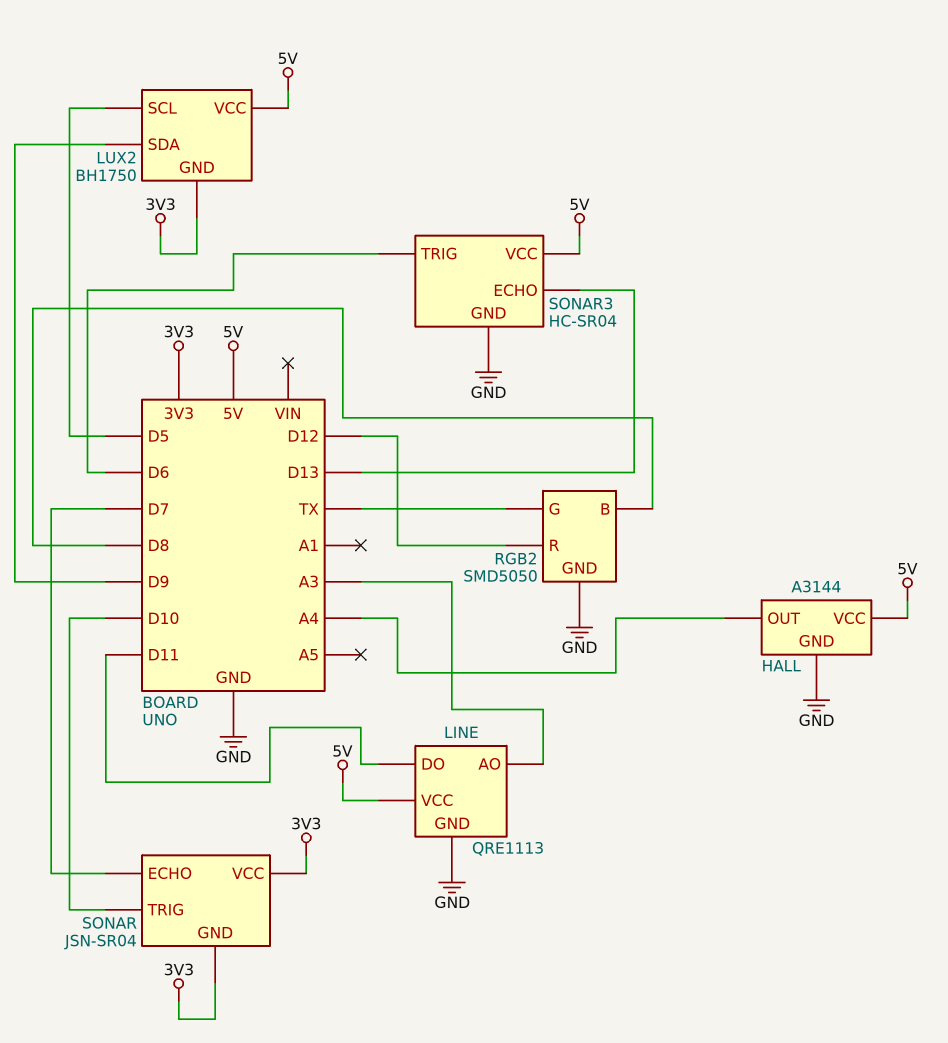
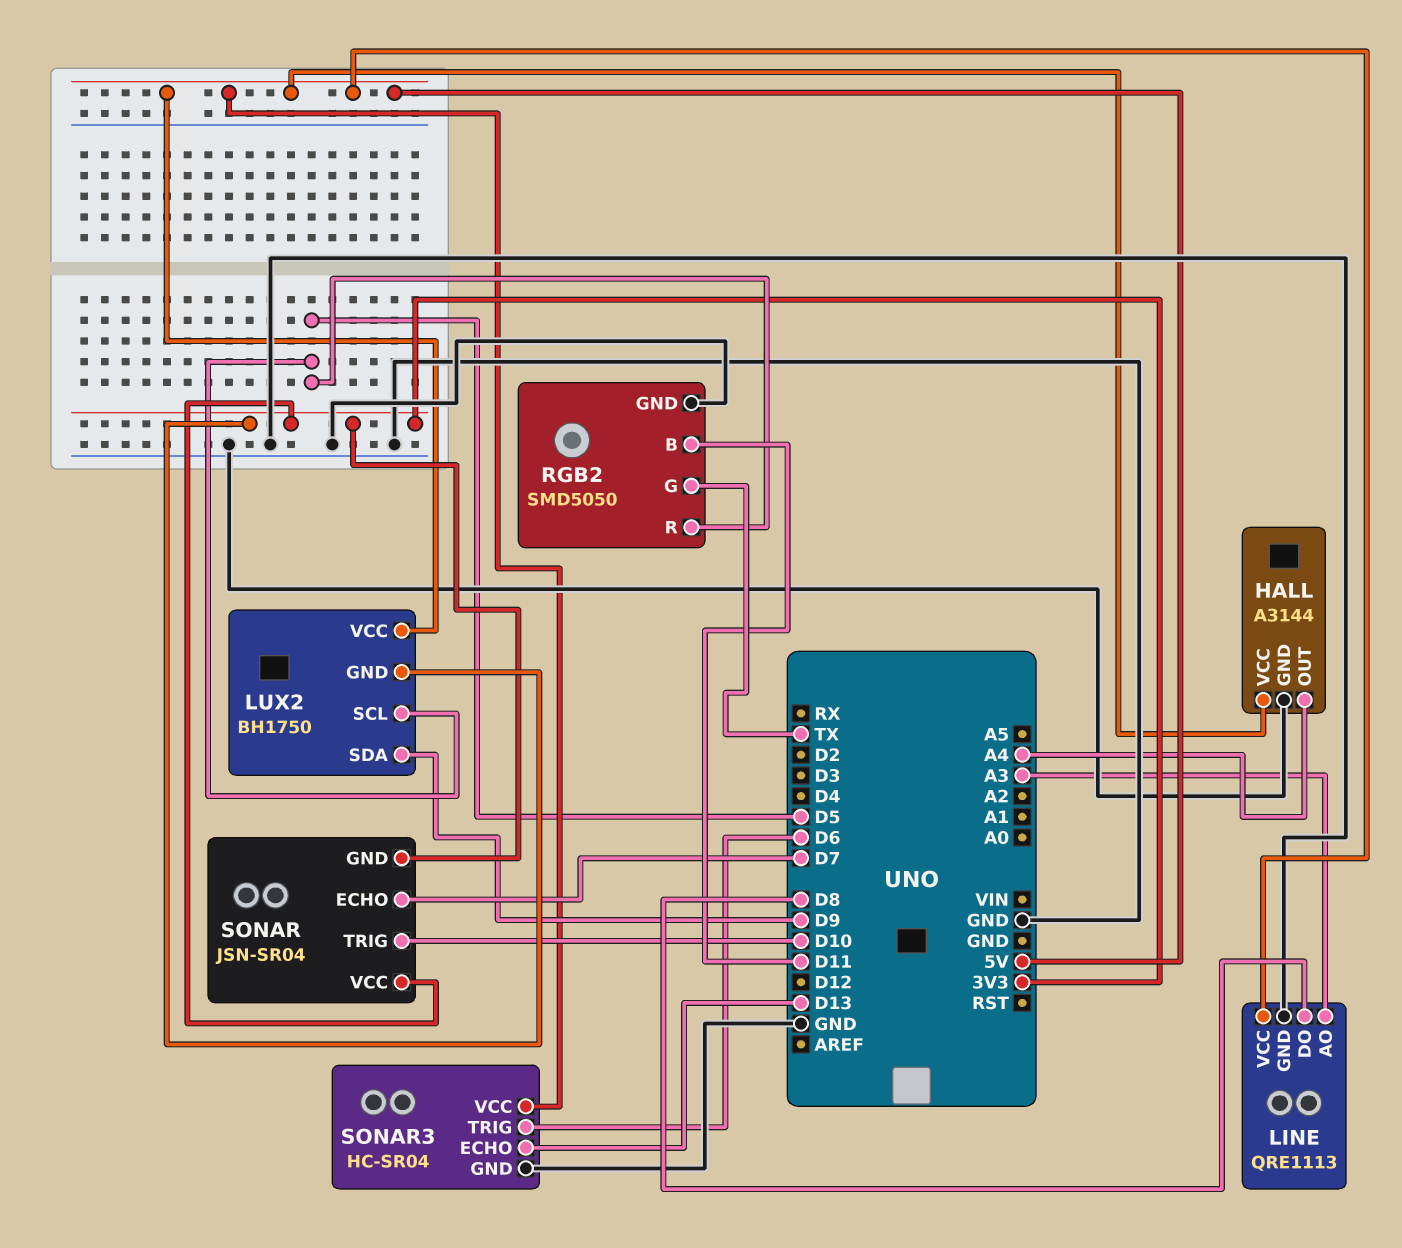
LINE pin DO: D11 -> D8
RGB2 pin B: D8 -> D11
RGB2 pin R: D12 -> D5

